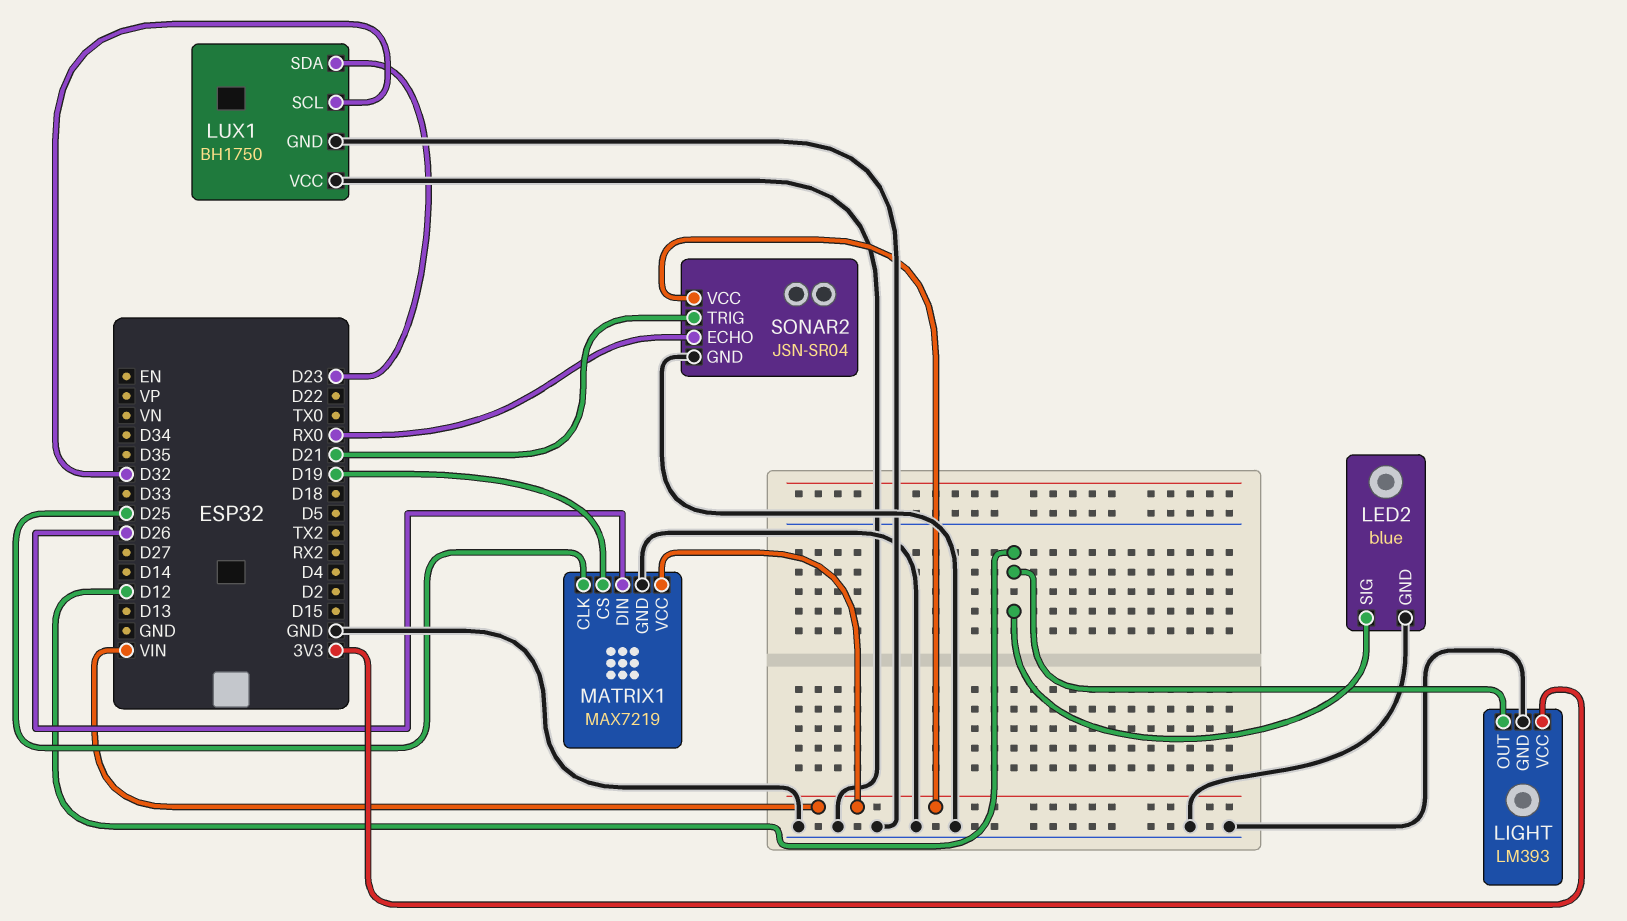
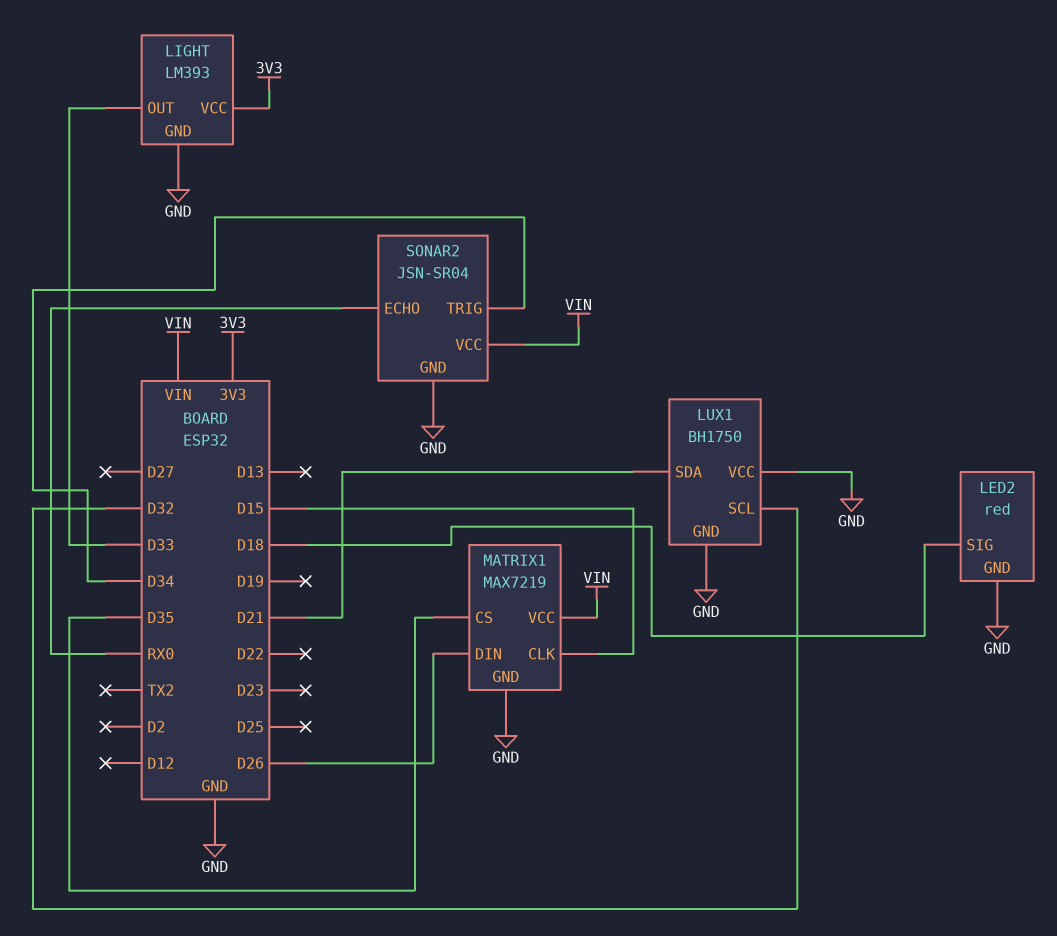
LED2: blue -> red
LED2 pin SIG: D12 -> D18
LIGHT pin OUT: D12 -> D33
LUX1 pin SDA: D23 -> D21
MATRIX1 pin CLK: D25 -> D15
MATRIX1 pin CS: D19 -> D35
SONAR2 pin TRIG: D21 -> D34

